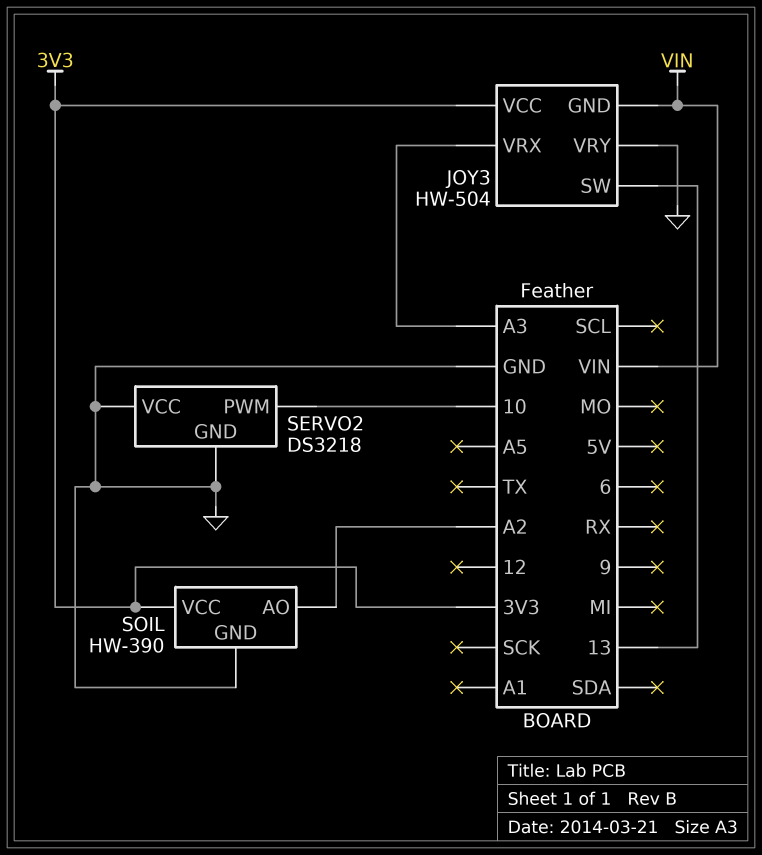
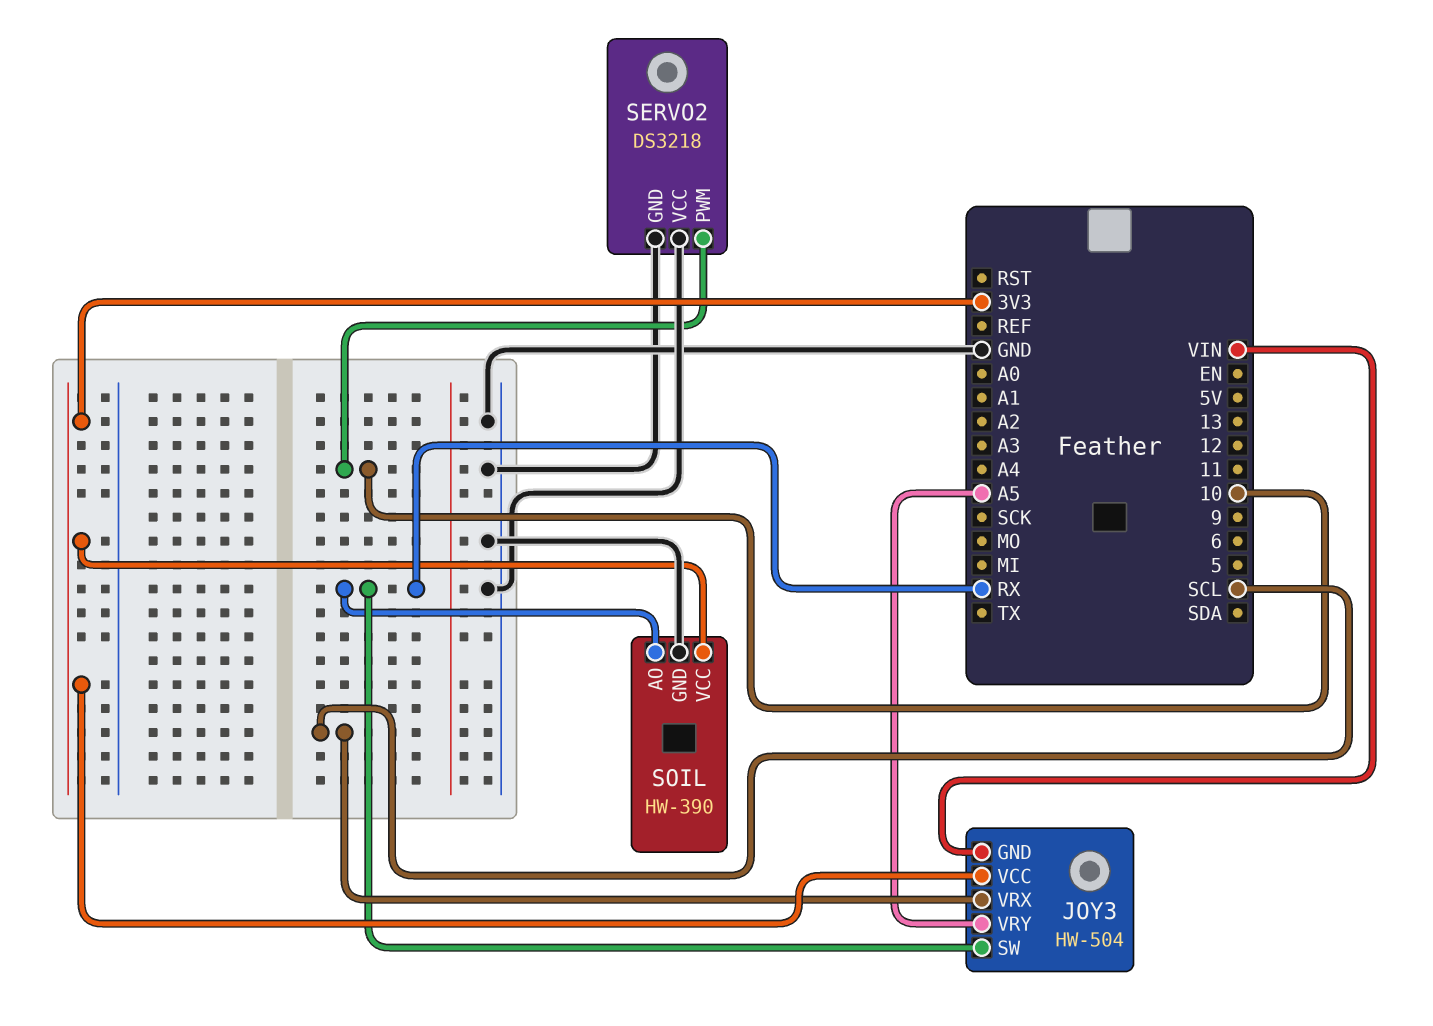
JOY3 pin SW: 13 -> RX
JOY3 pin VRX: A3 -> SCL
JOY3 pin VRY: GND -> A5
SOIL pin AO: A2 -> RX

